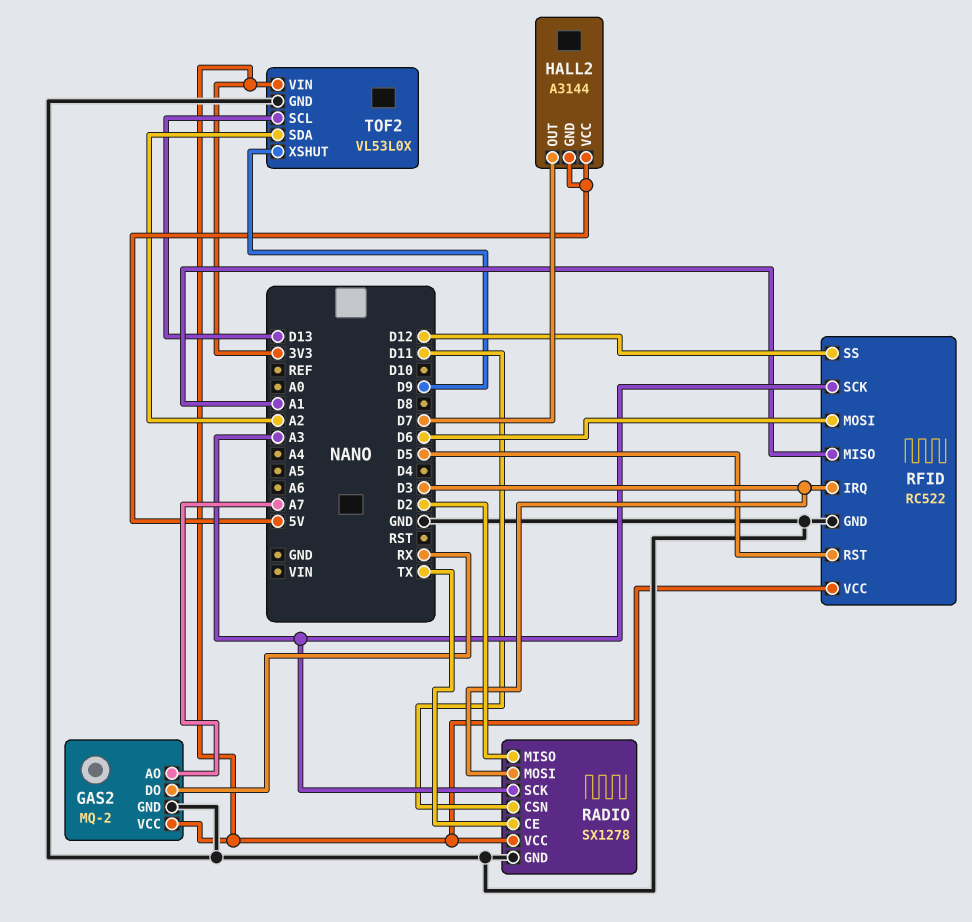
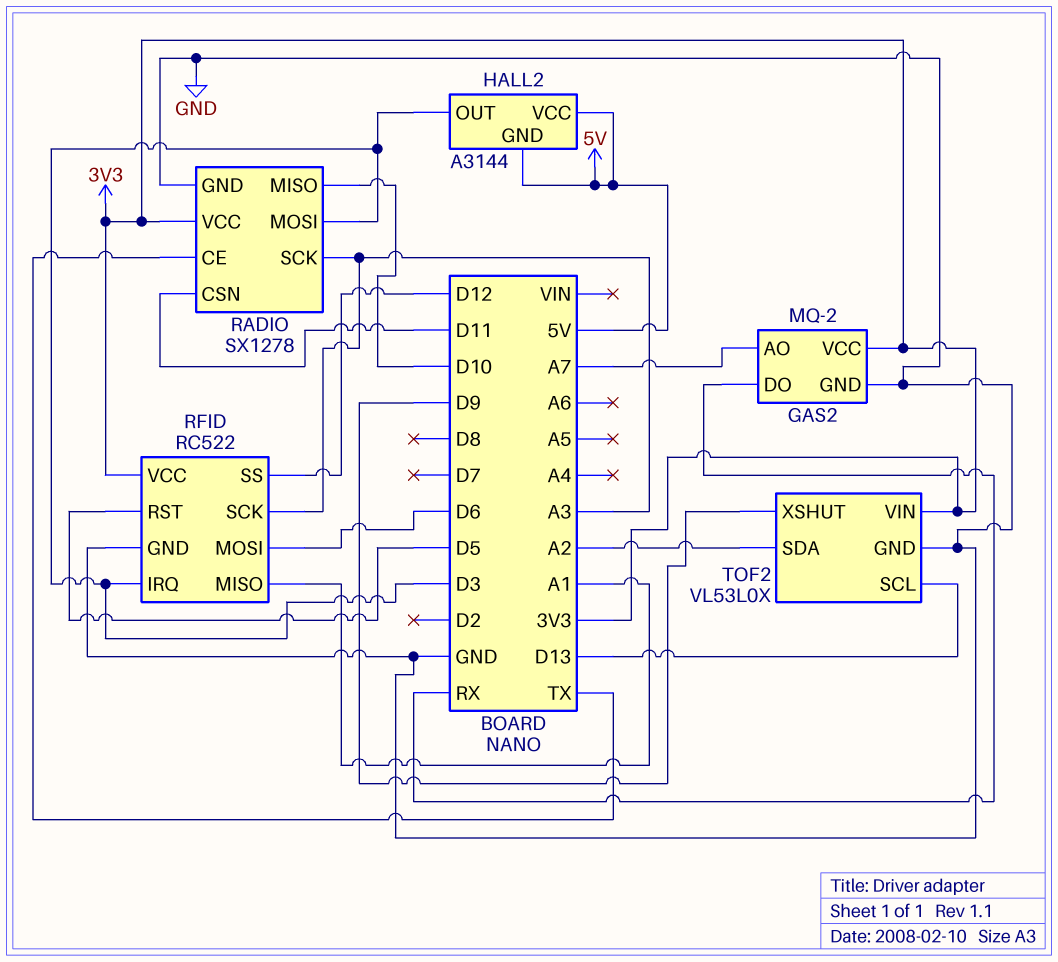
HALL2 pin OUT: D7 -> D3
RADIO pin MISO: D2 -> D10

